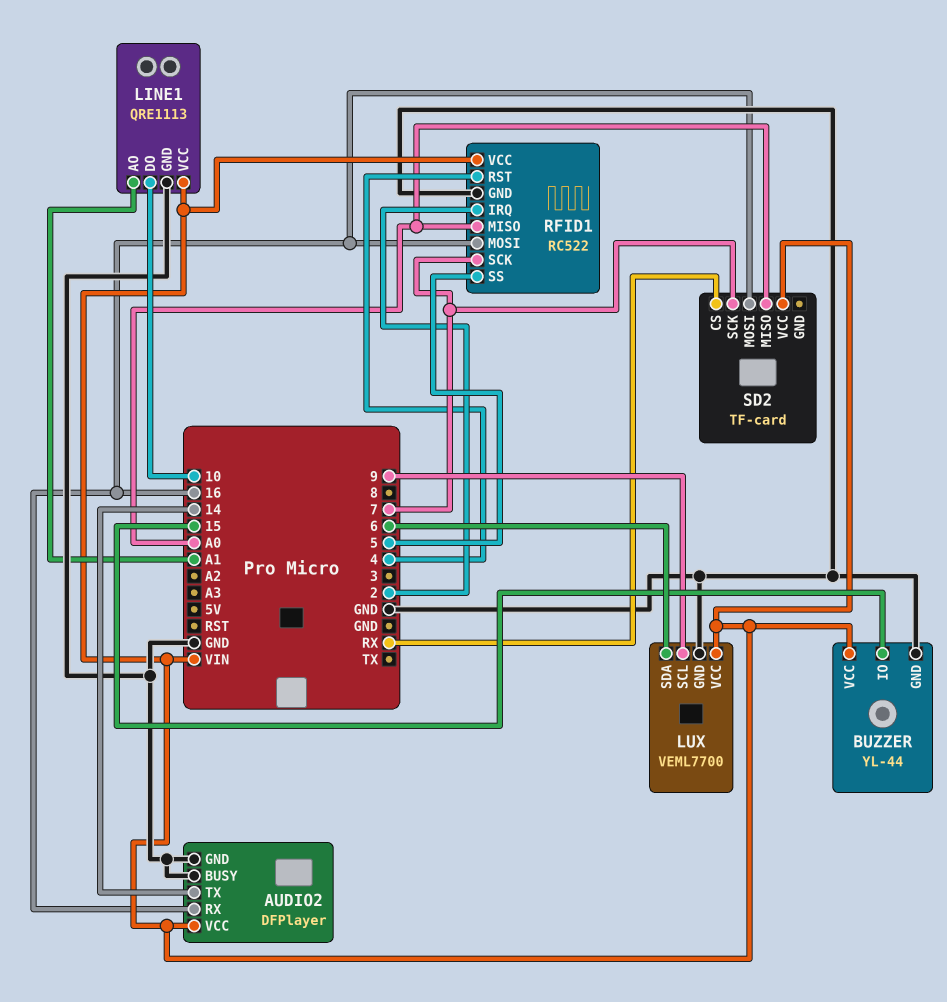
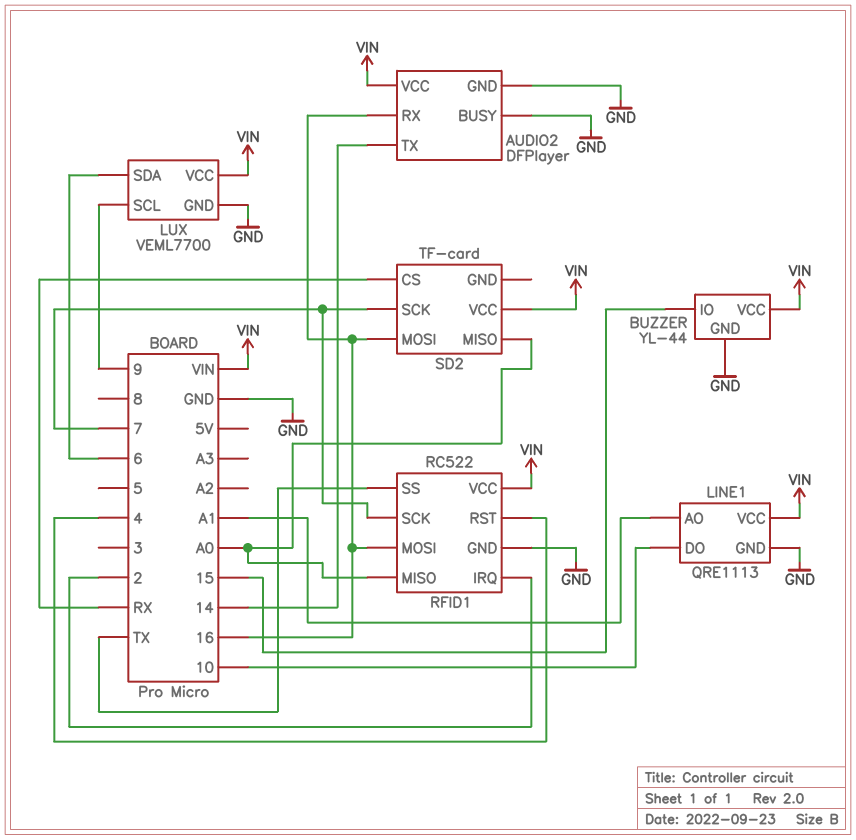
RFID1 pin SS: 5 -> TX

